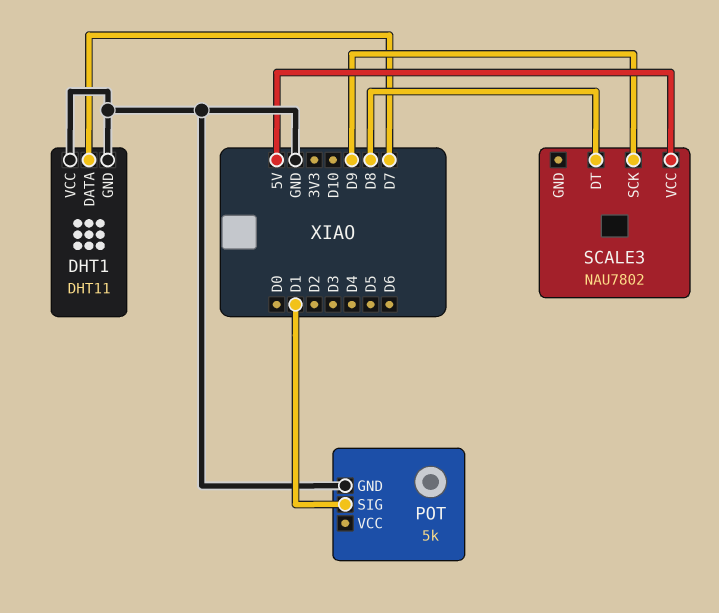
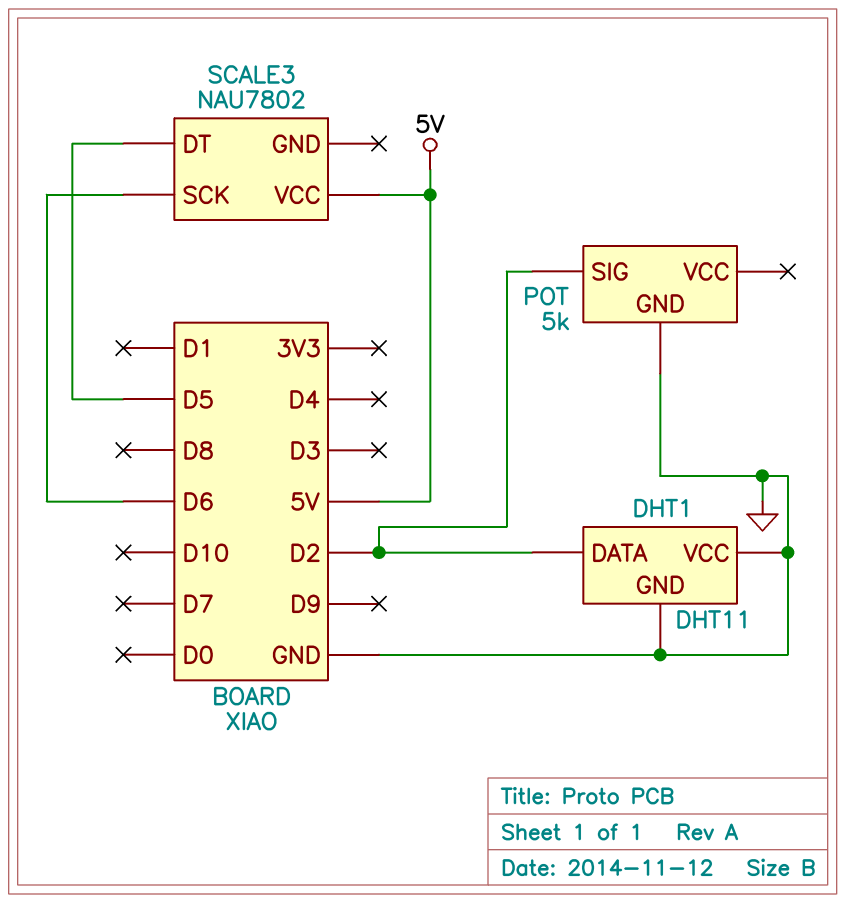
DHT1 pin DATA: D7 -> D2
POT pin SIG: D1 -> D2
SCALE3 pin DT: D8 -> D5
SCALE3 pin SCK: D9 -> D6

